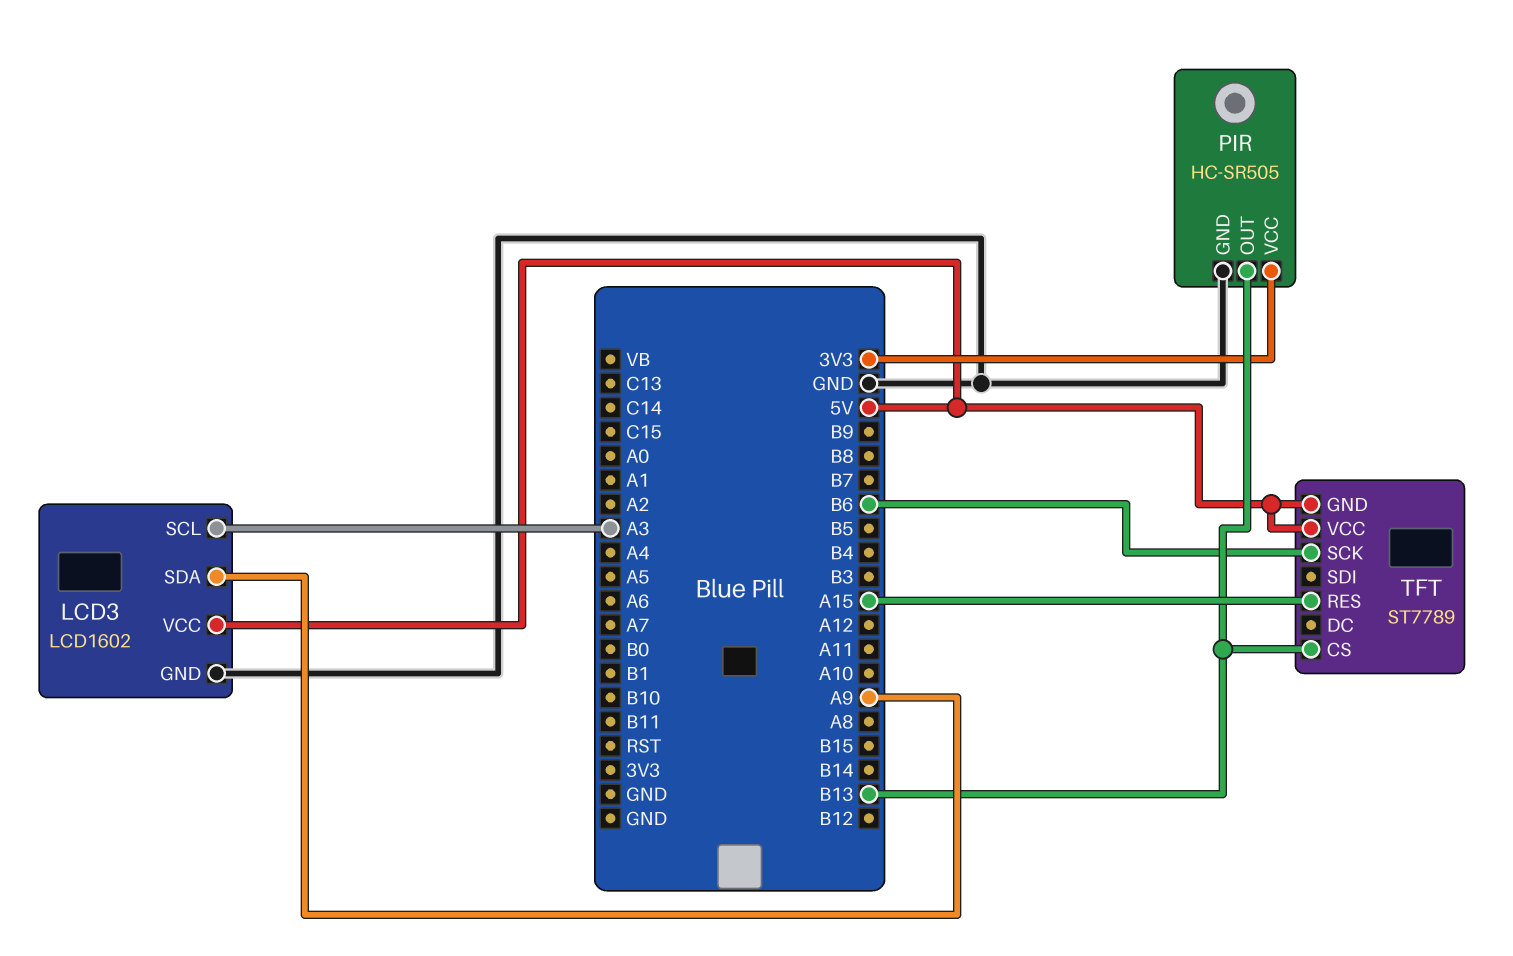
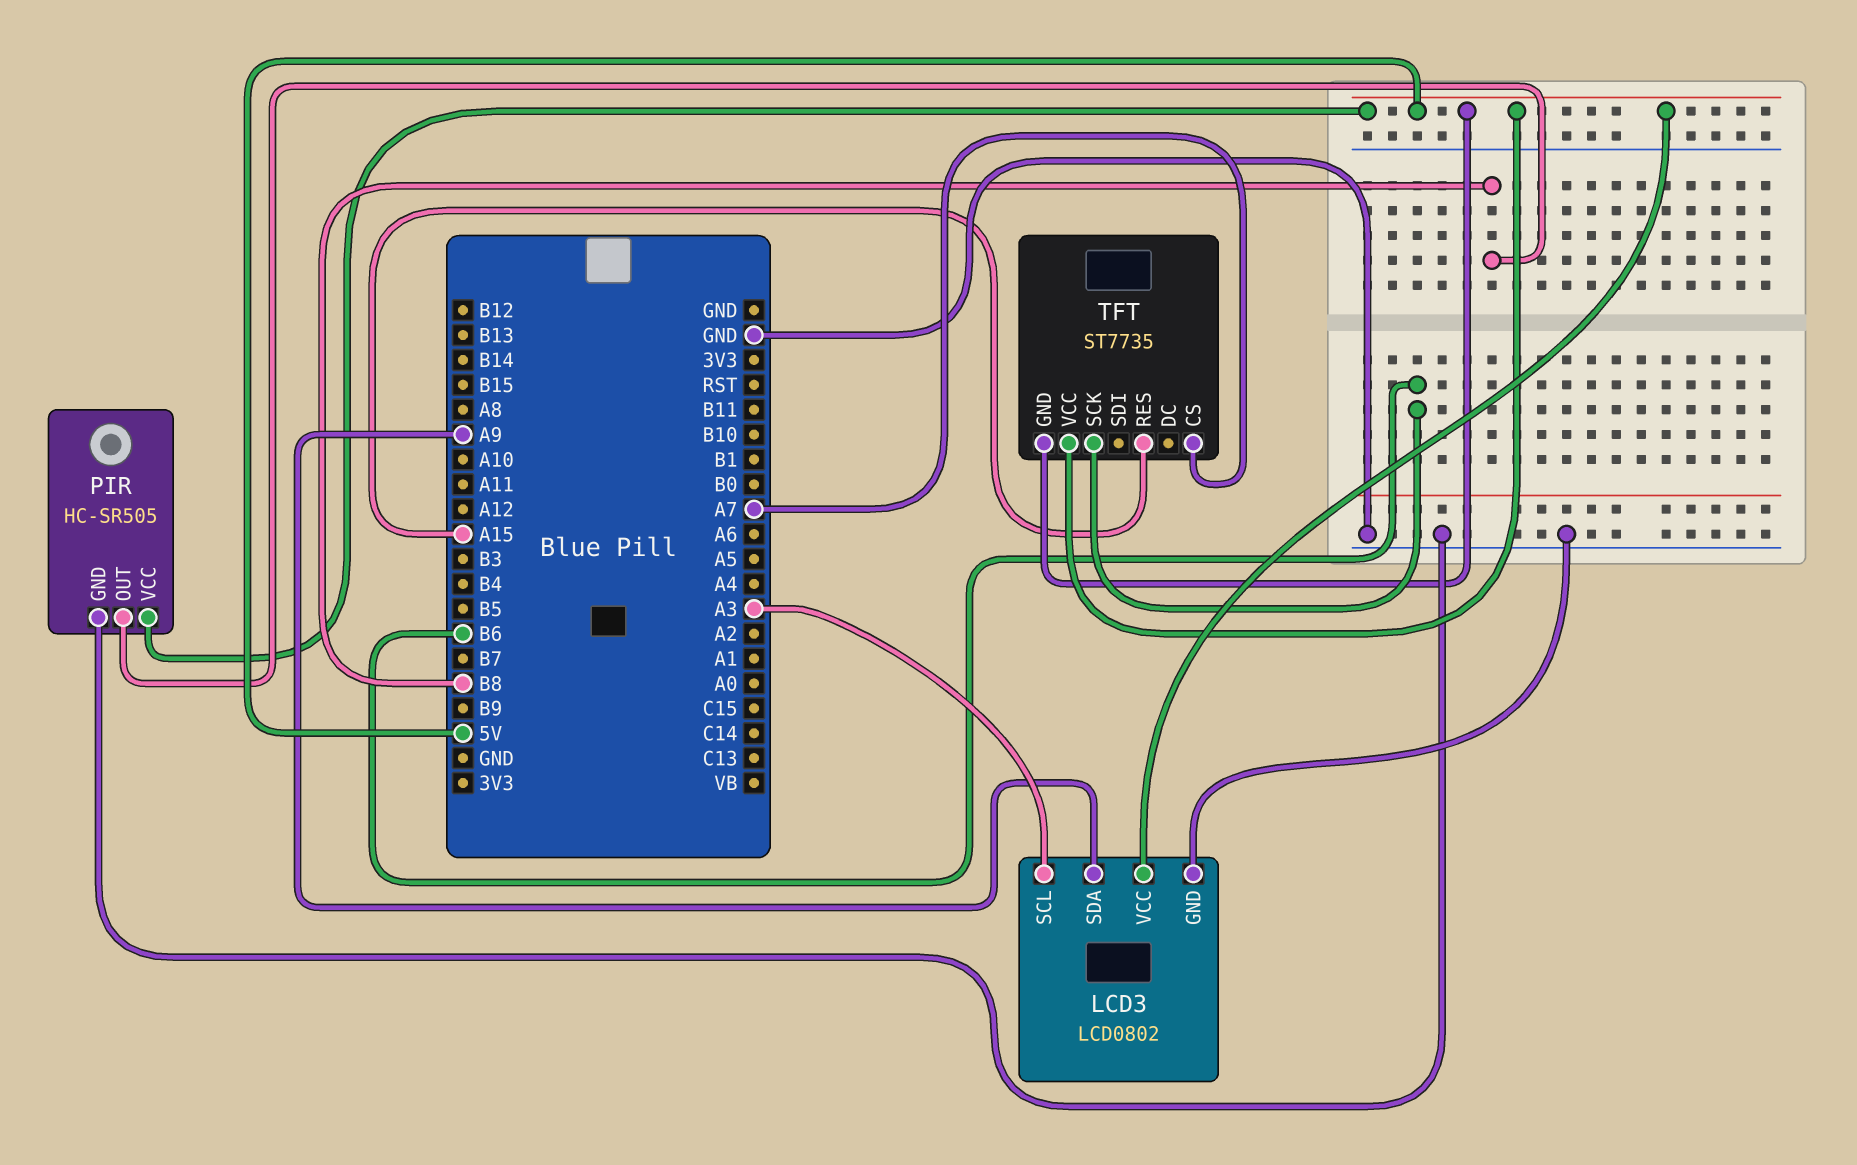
LCD3: LCD1602 -> LCD0802
PIR pin OUT: B13 -> B8
PIR pin VCC: 3V3 -> 5V
TFT: ST7789 -> ST7735
TFT pin CS: B13 -> A7

